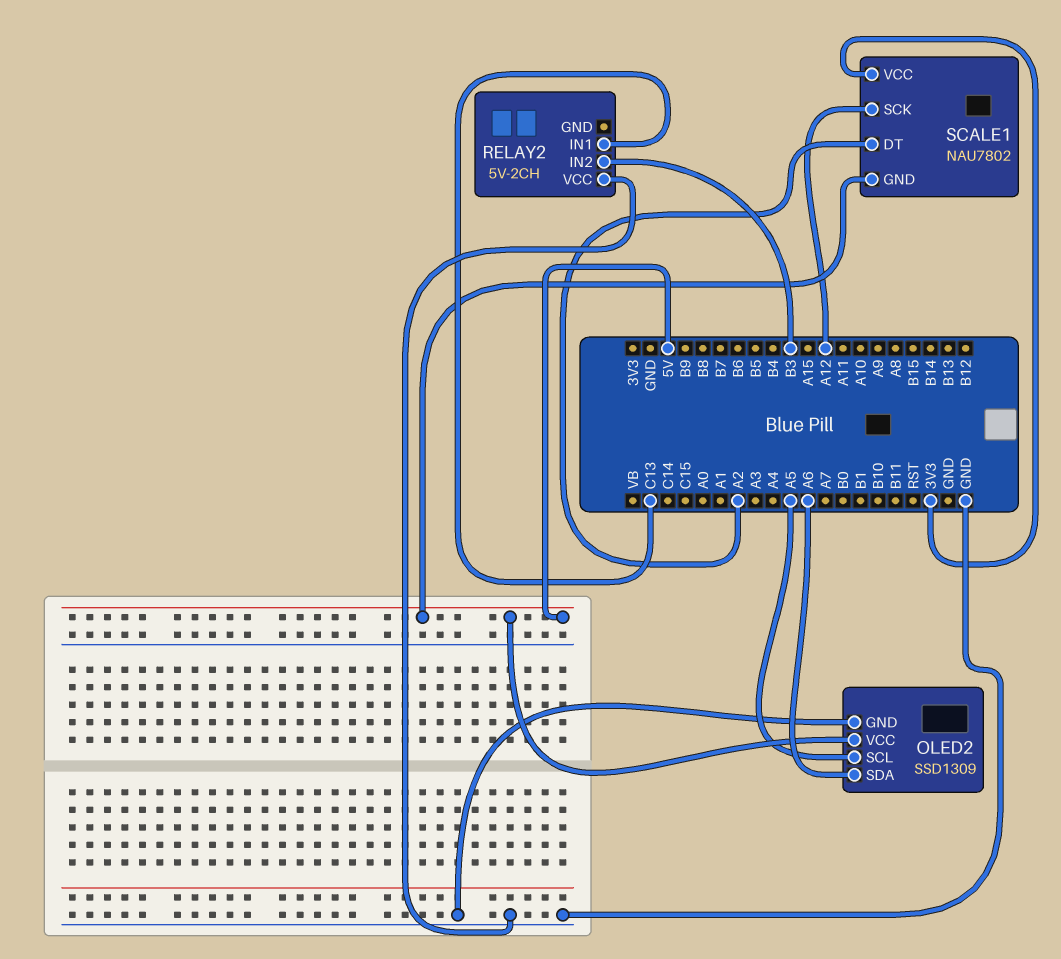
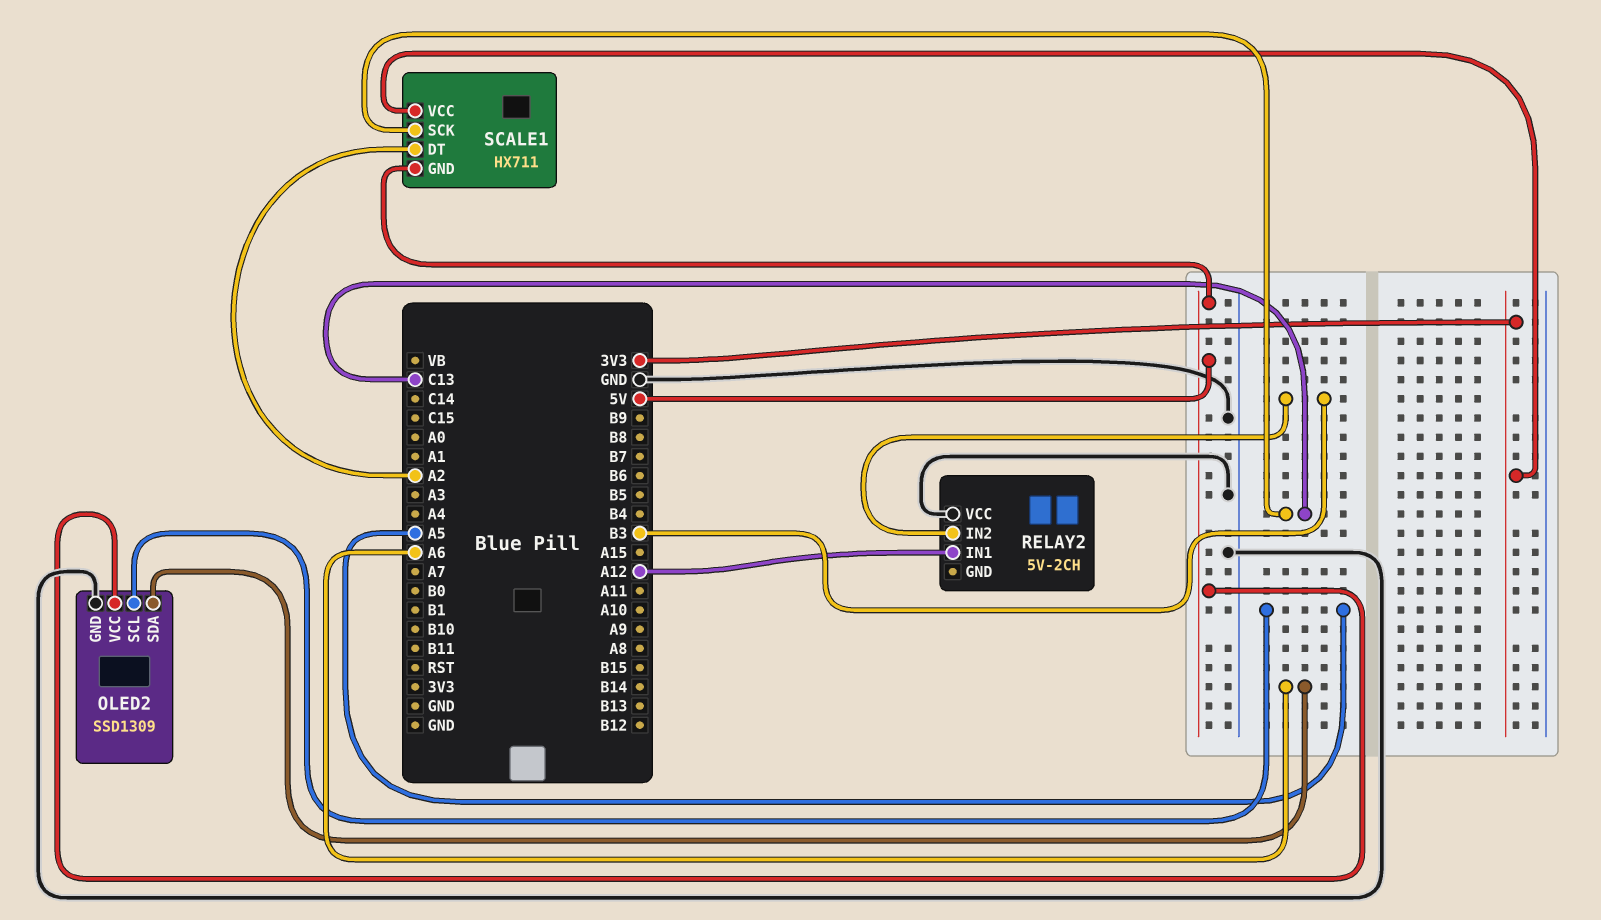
RELAY2 pin IN1: C13 -> A12
SCALE1: NAU7802 -> HX711
SCALE1 pin SCK: A12 -> C13

